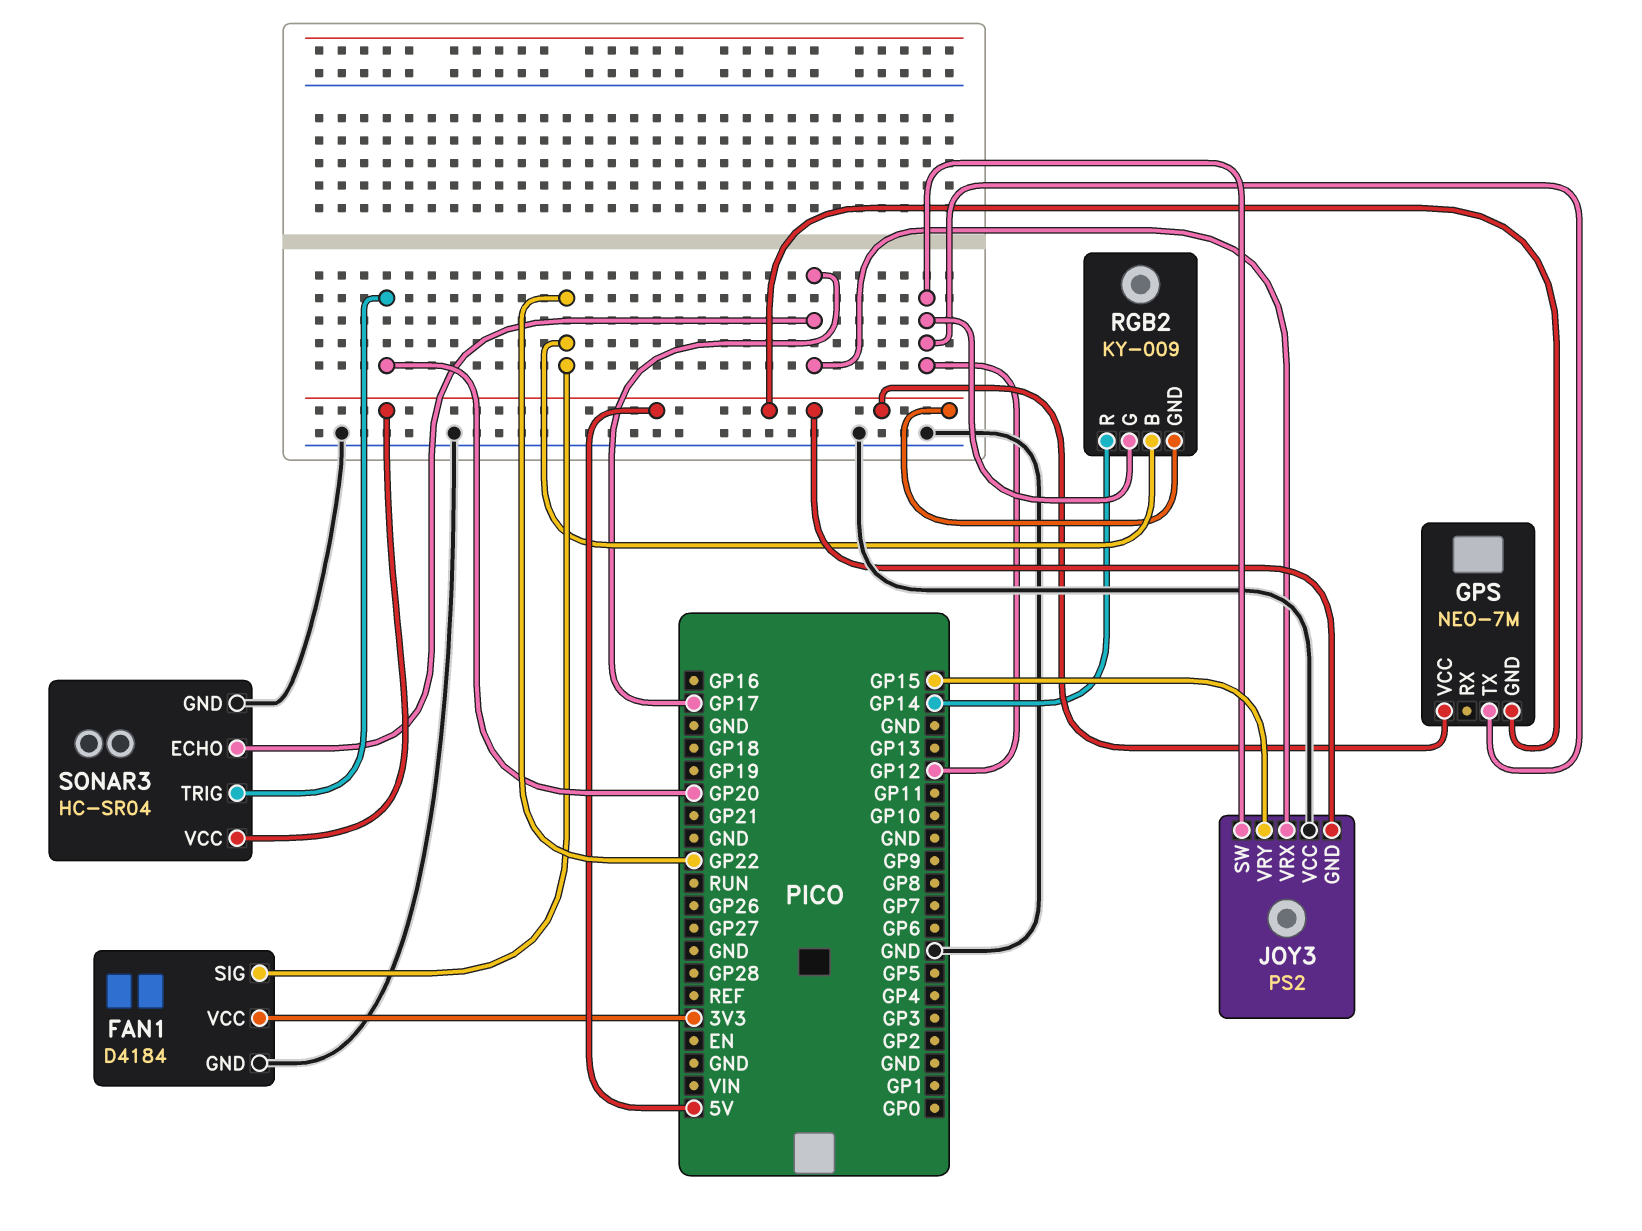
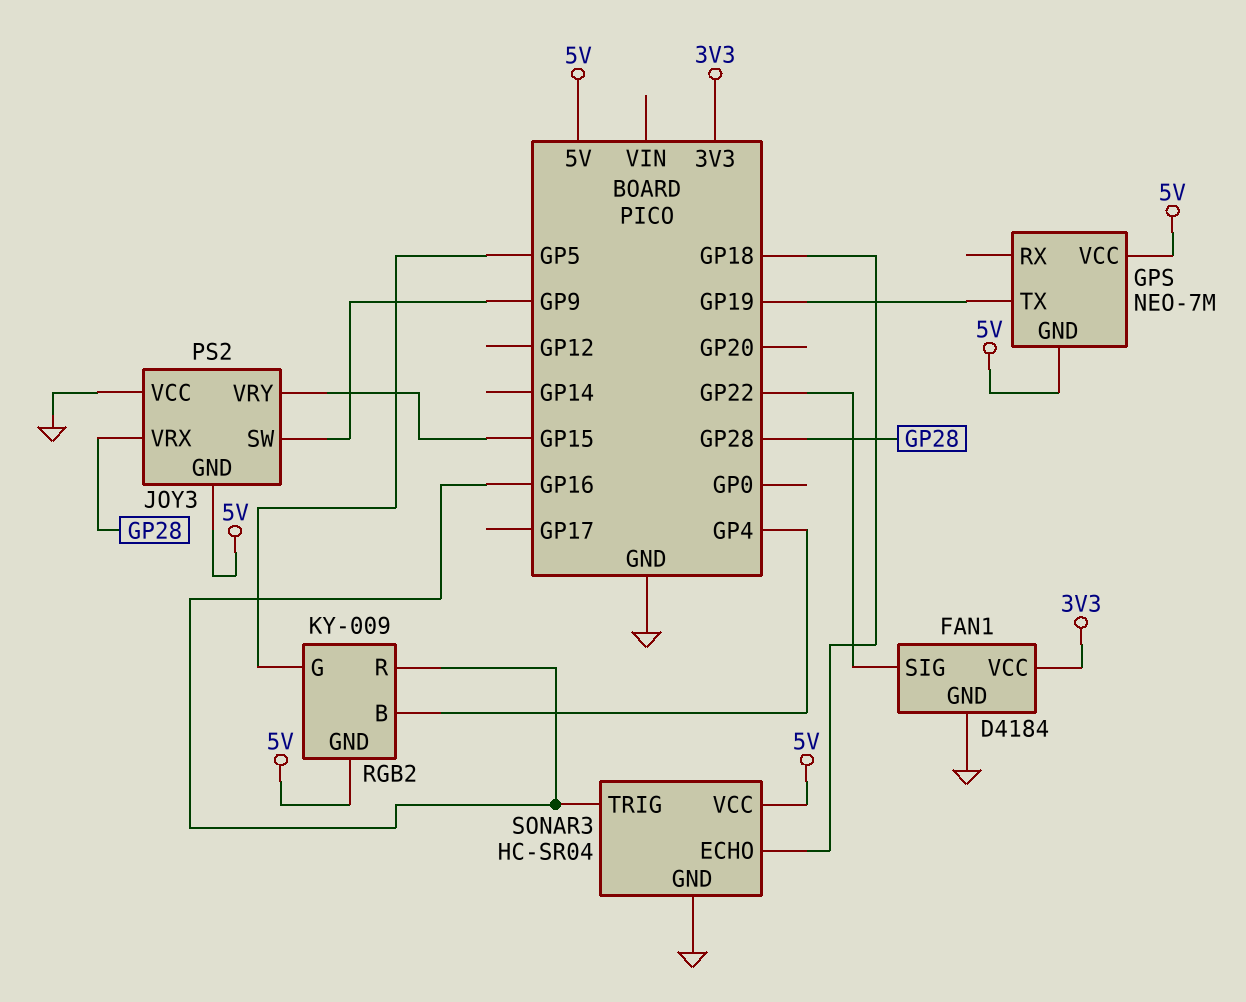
GPS pin TX: GP12 -> GP19
JOY3 pin SW: GP12 -> GP9
JOY3 pin VRX: GP17 -> GP28
RGB2 pin B: GP22 -> GP4
RGB2 pin G: GP12 -> GP5
RGB2 pin R: GP14 -> GP16
SONAR3 pin ECHO: GP17 -> GP18
SONAR3 pin TRIG: GP20 -> GP16

